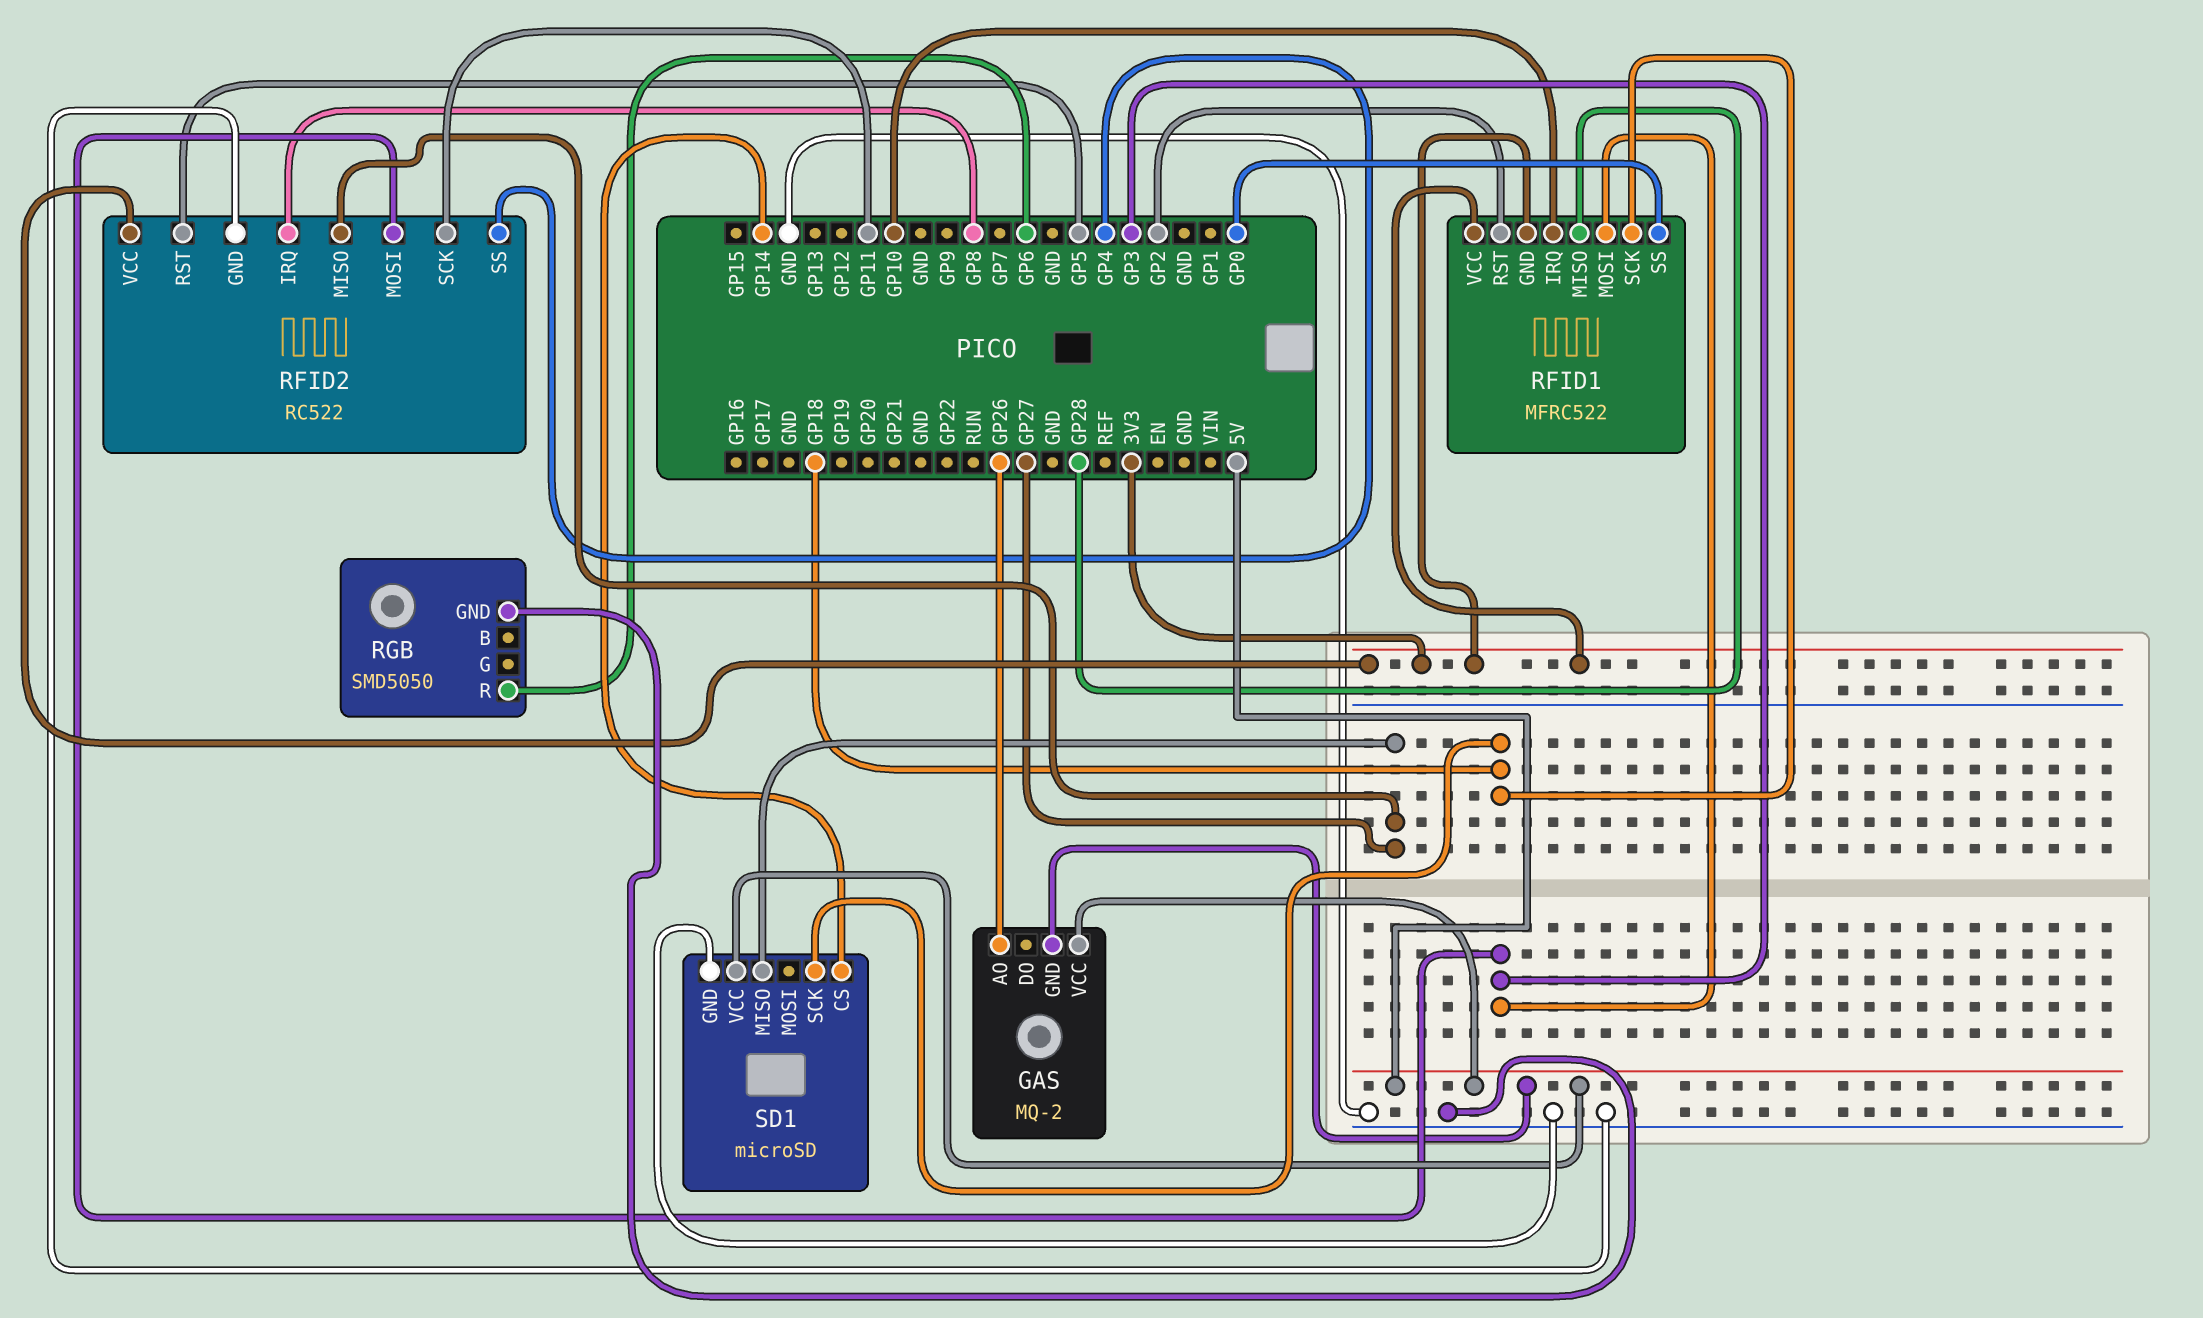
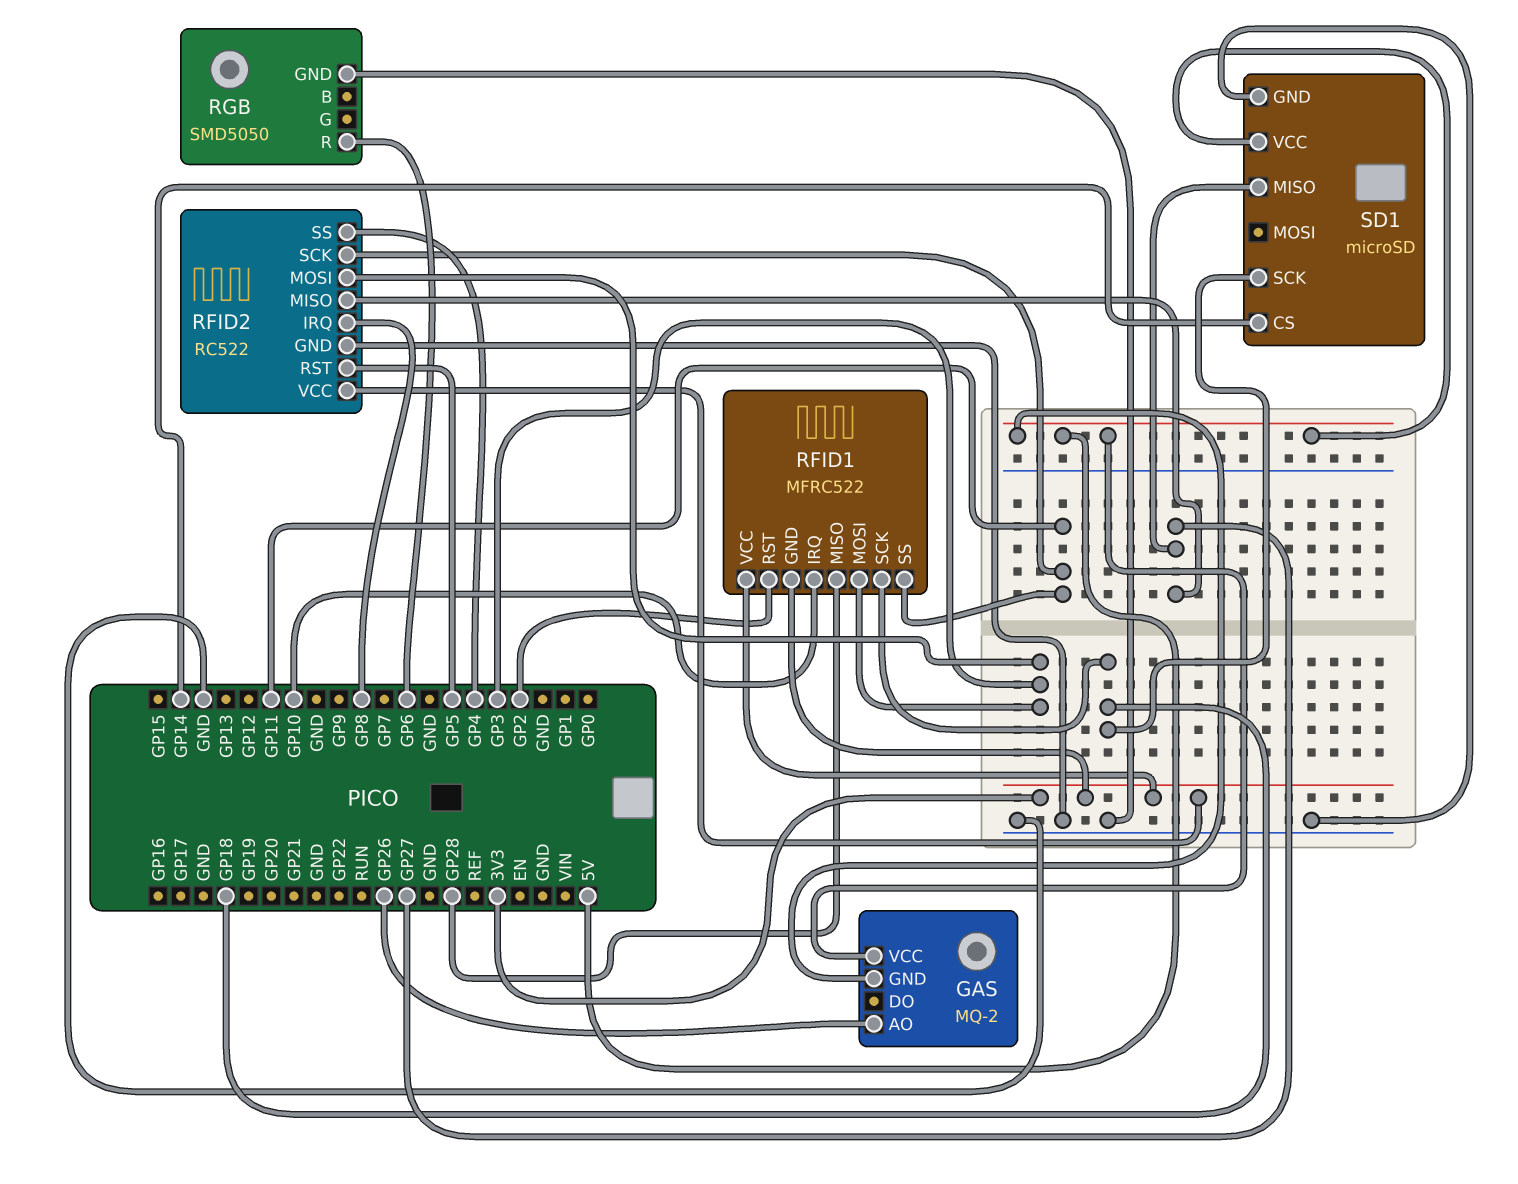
RFID1 pin SS: GP0 -> GP11

